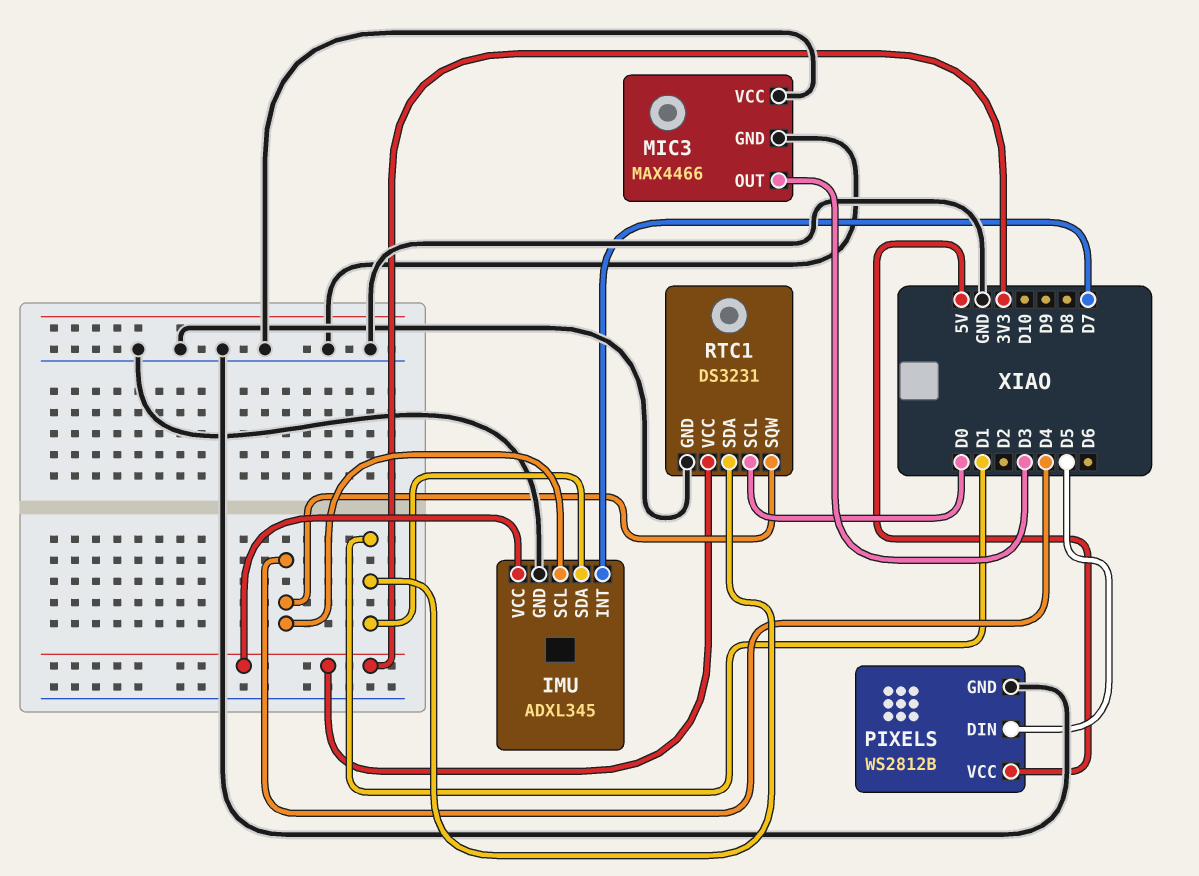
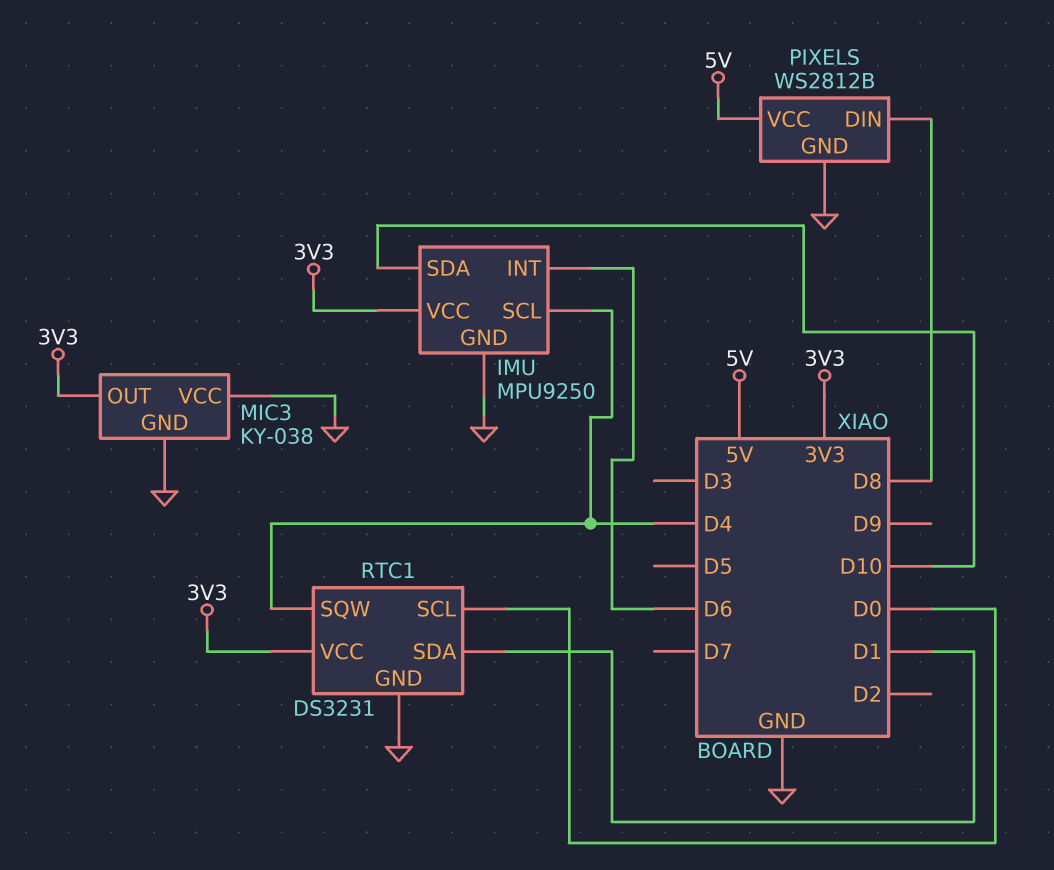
IMU: ADXL345 -> MPU9250
IMU pin INT: D7 -> D6
IMU pin SDA: D1 -> D10
MIC3: MAX4466 -> KY-038
MIC3 pin OUT: D3 -> 3V3
PIXELS pin DIN: D5 -> D8

